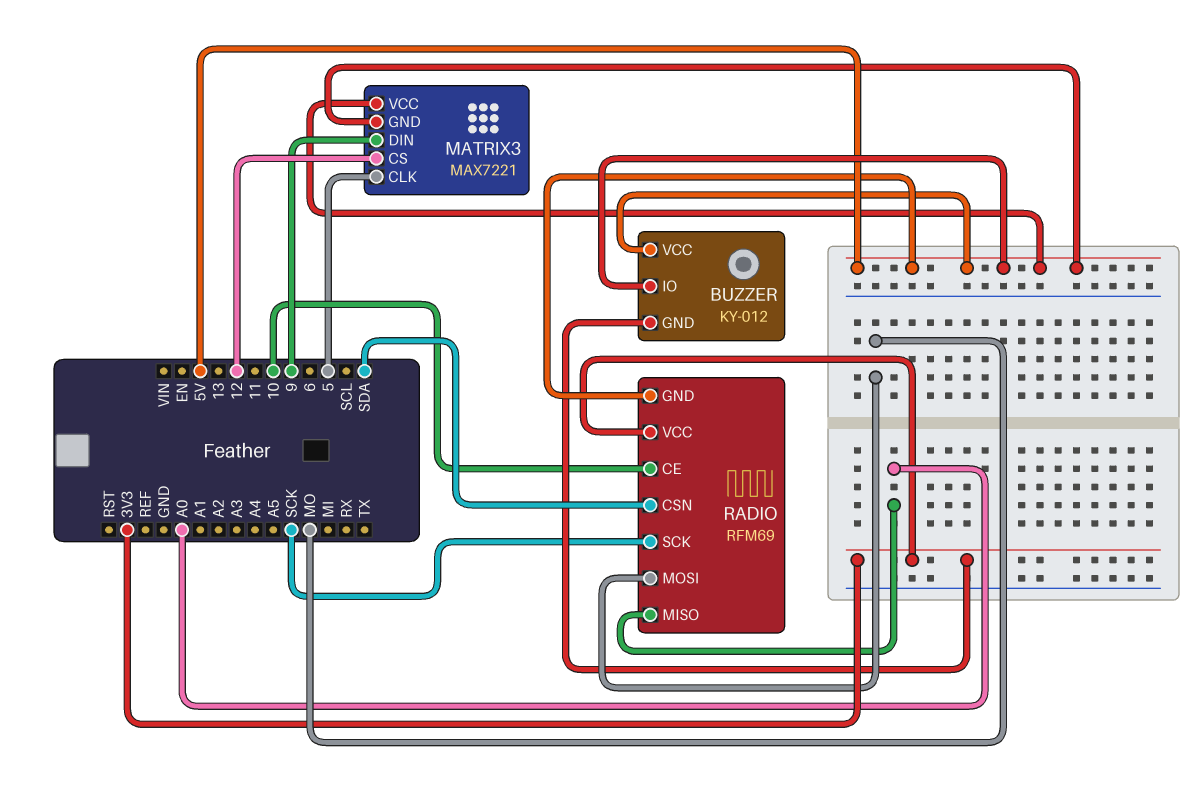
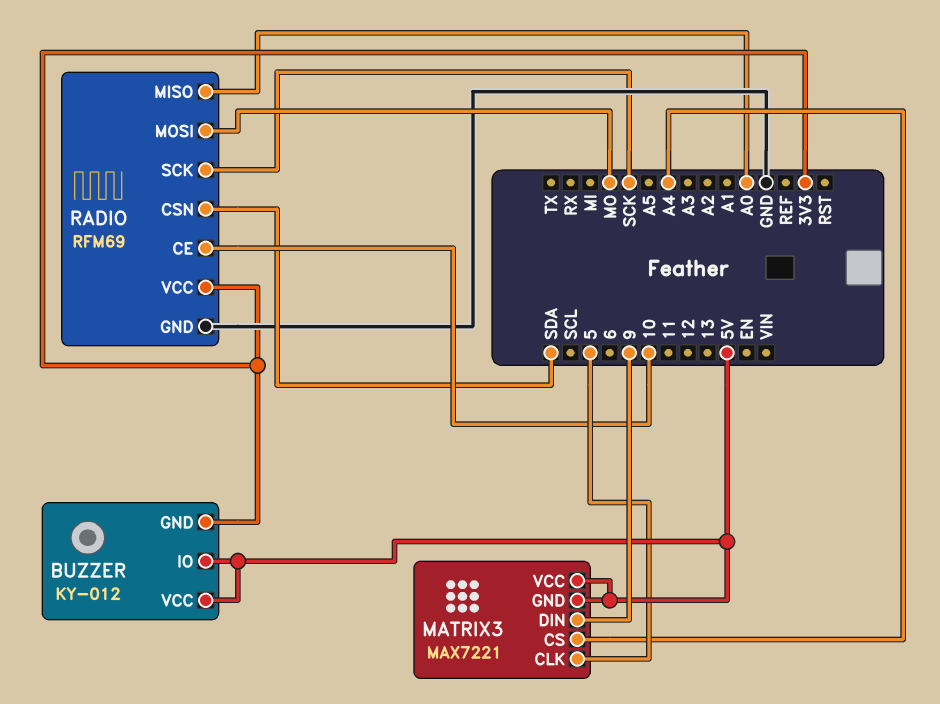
MATRIX3 pin CS: 12 -> A4
RADIO pin GND: 5V -> GND

